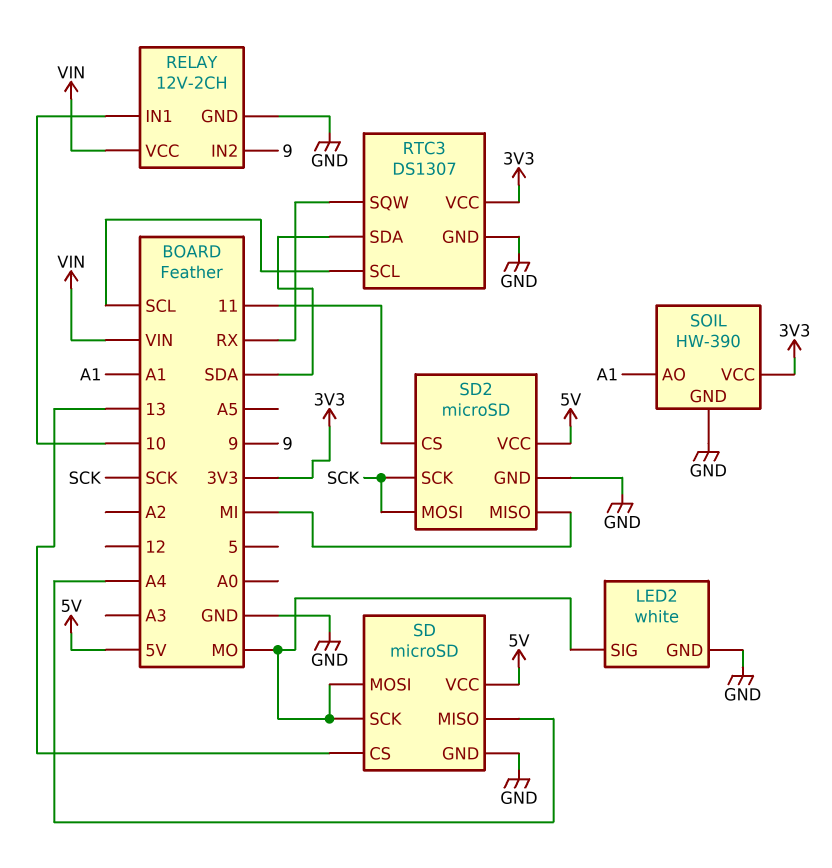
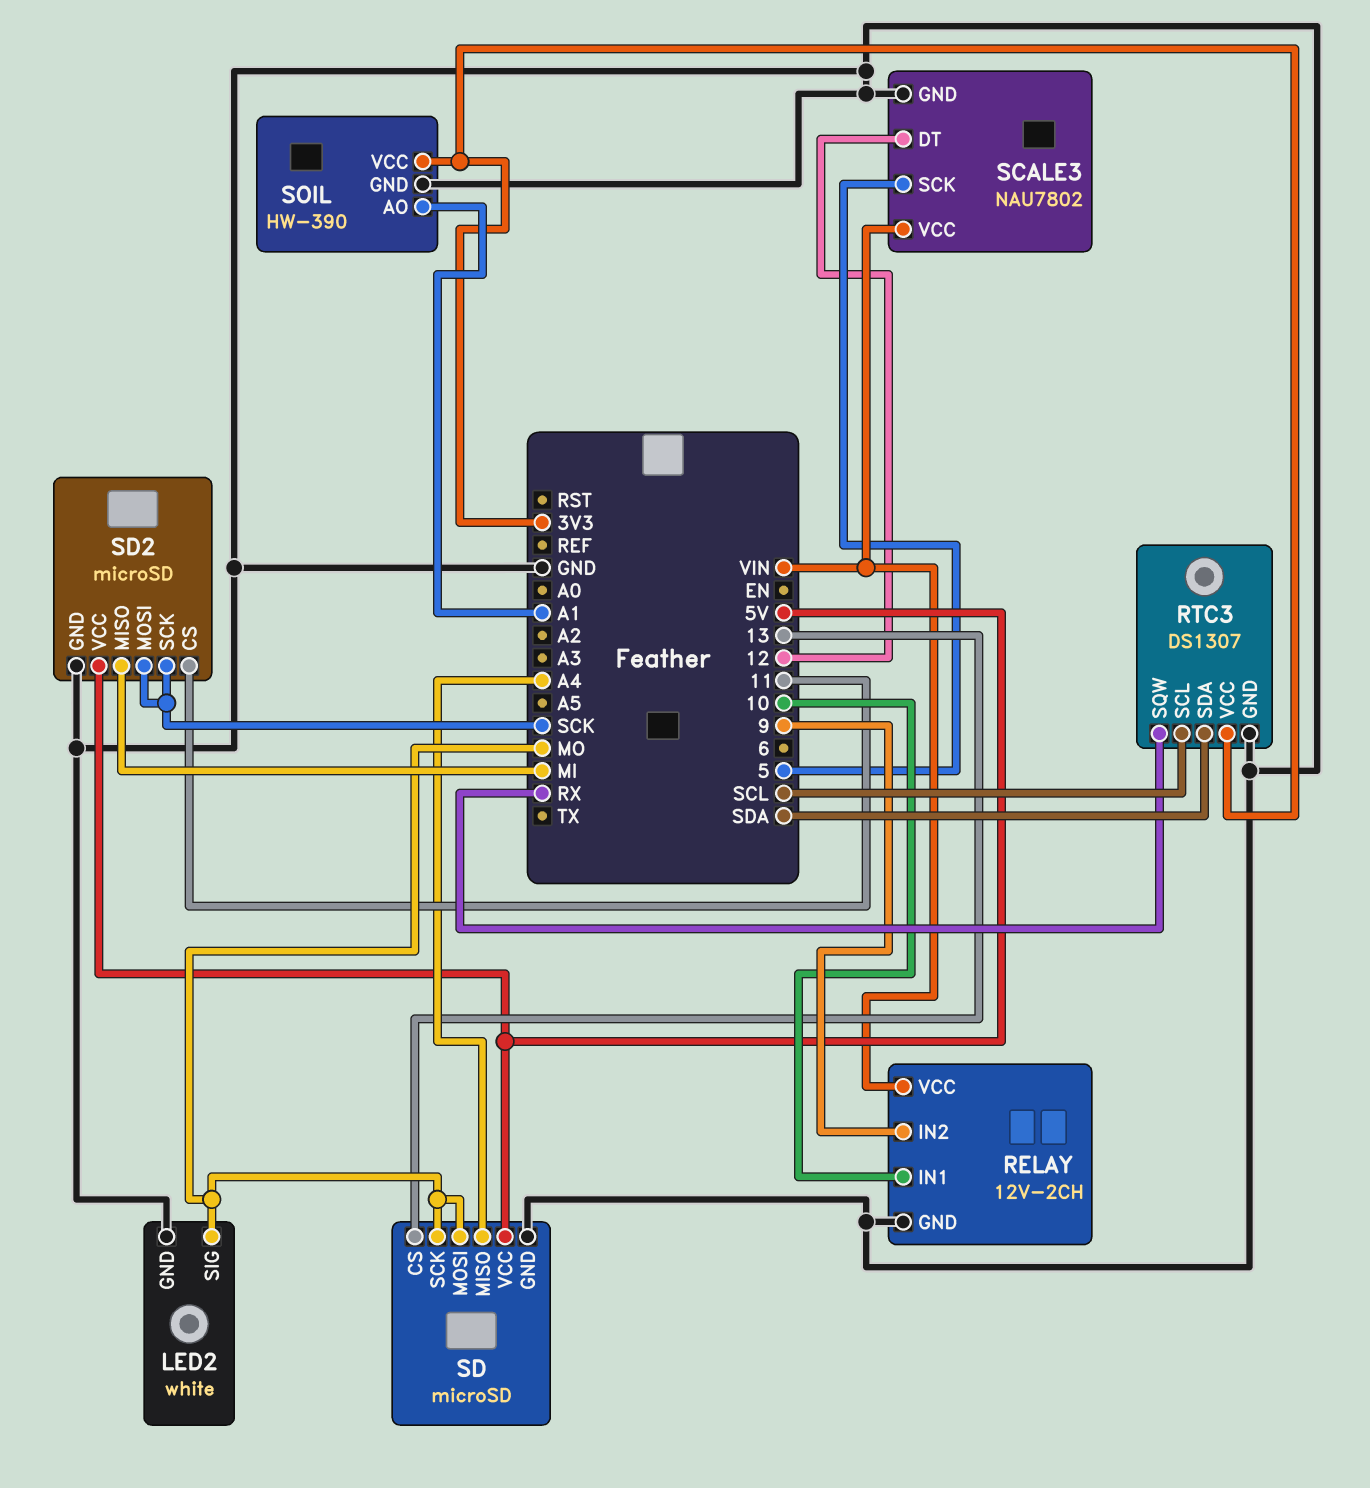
SCALE3: none -> NAU7802
SCALE3 pin DT: none -> 12
SCALE3 pin GND: none -> GND
SCALE3 pin SCK: none -> 5
SCALE3 pin VCC: none -> VIN

